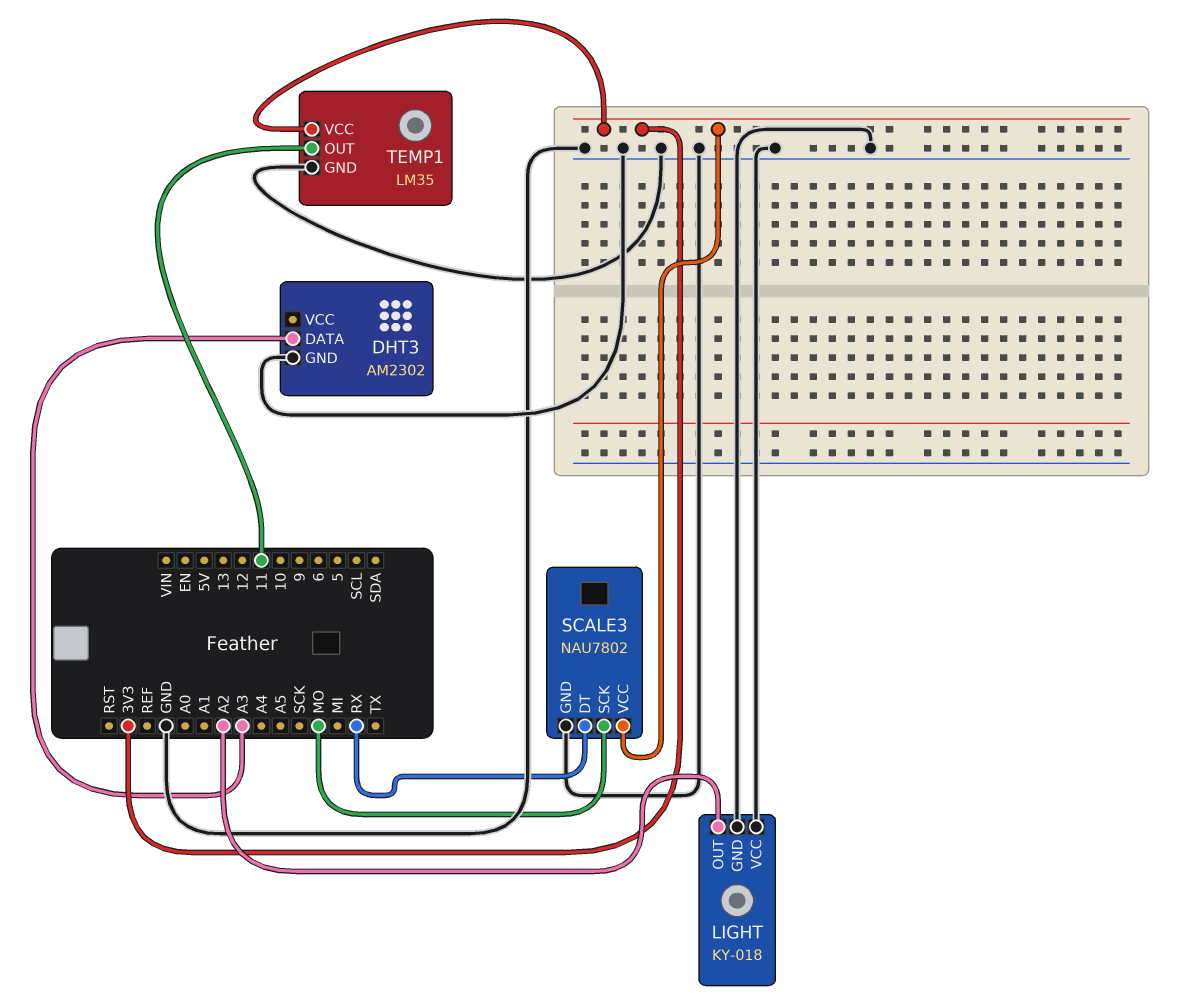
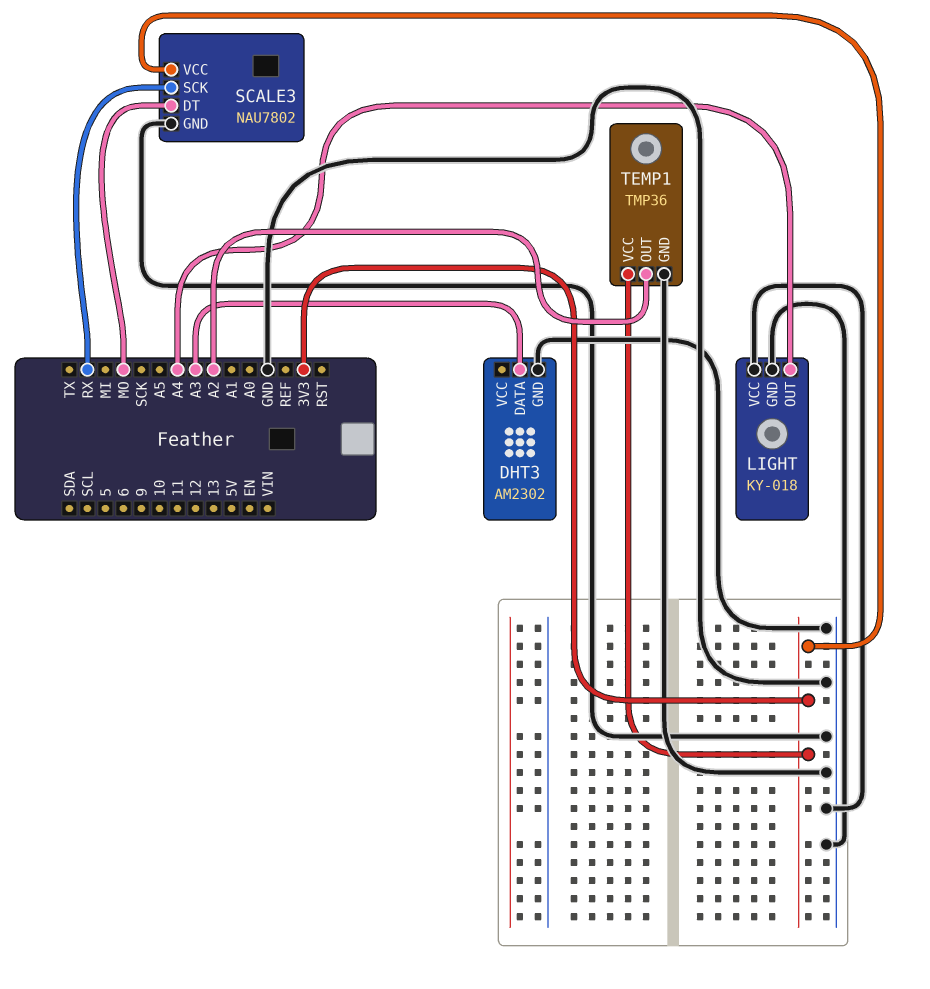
LIGHT pin OUT: A2 -> A4
SCALE3 pin DT: RX -> MO
SCALE3 pin SCK: MO -> RX
TEMP1: LM35 -> TMP36
TEMP1 pin OUT: 11 -> A2

